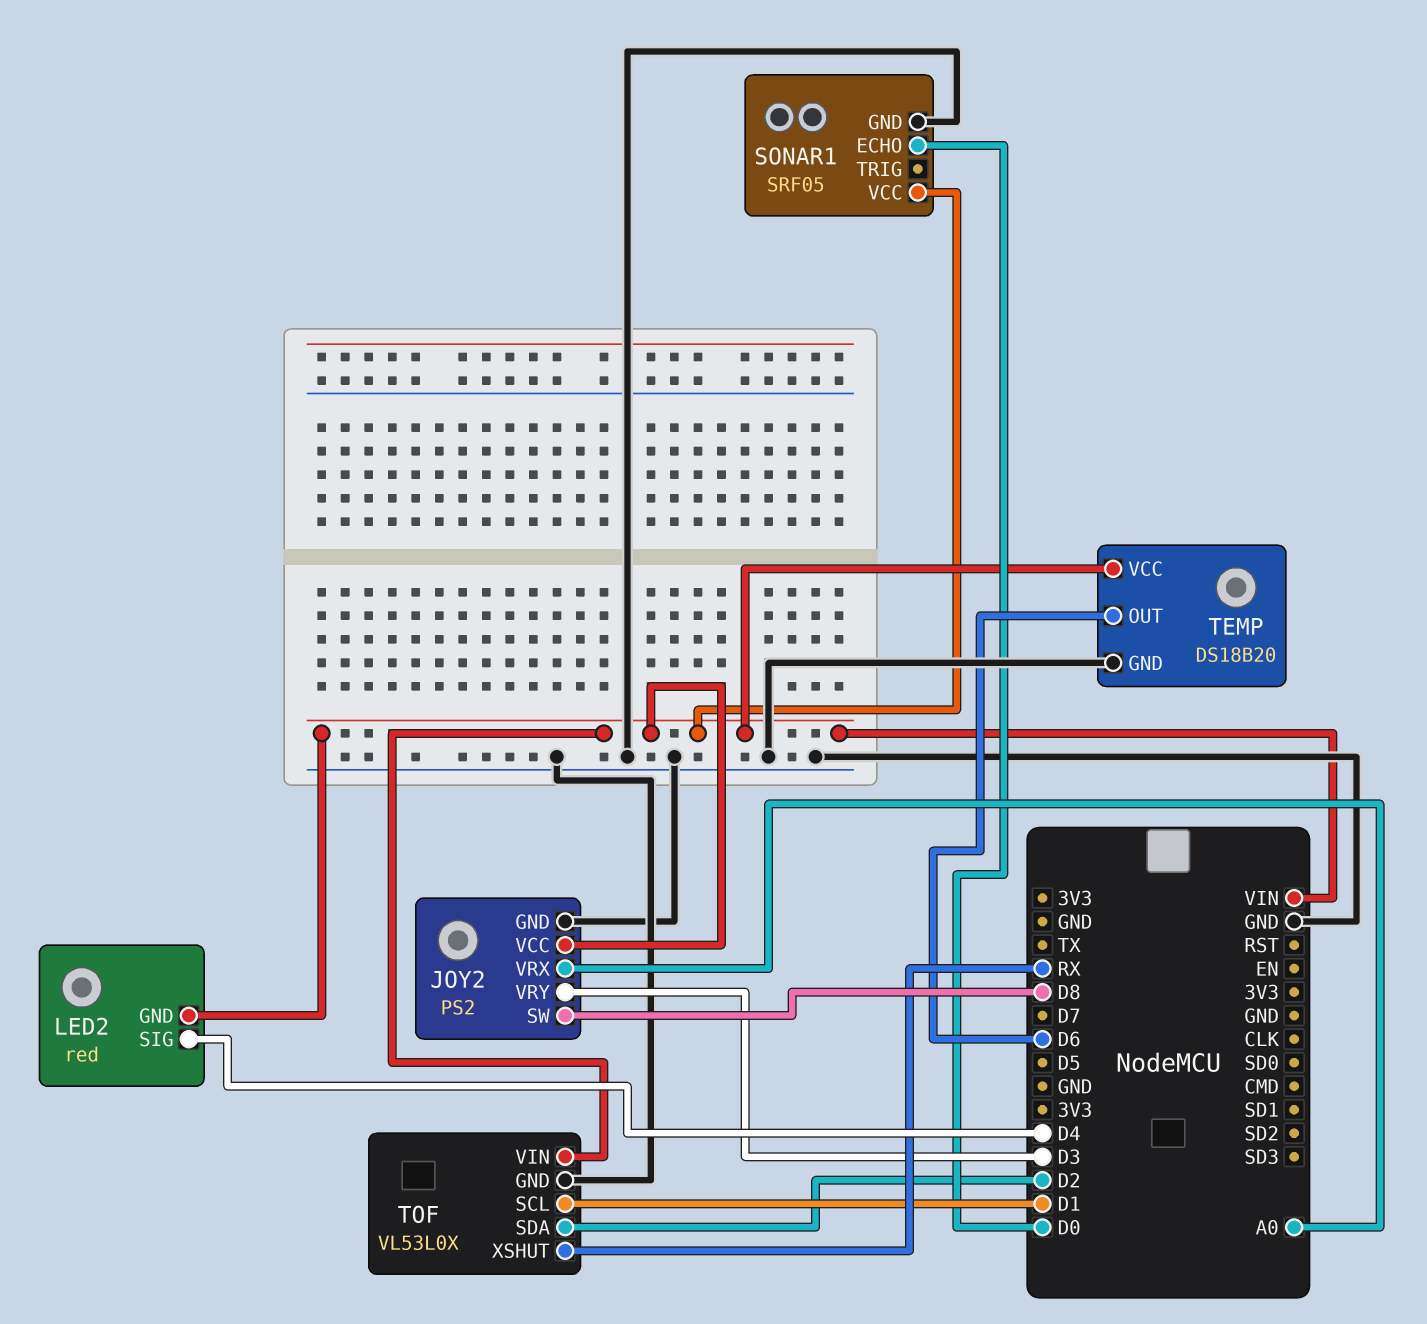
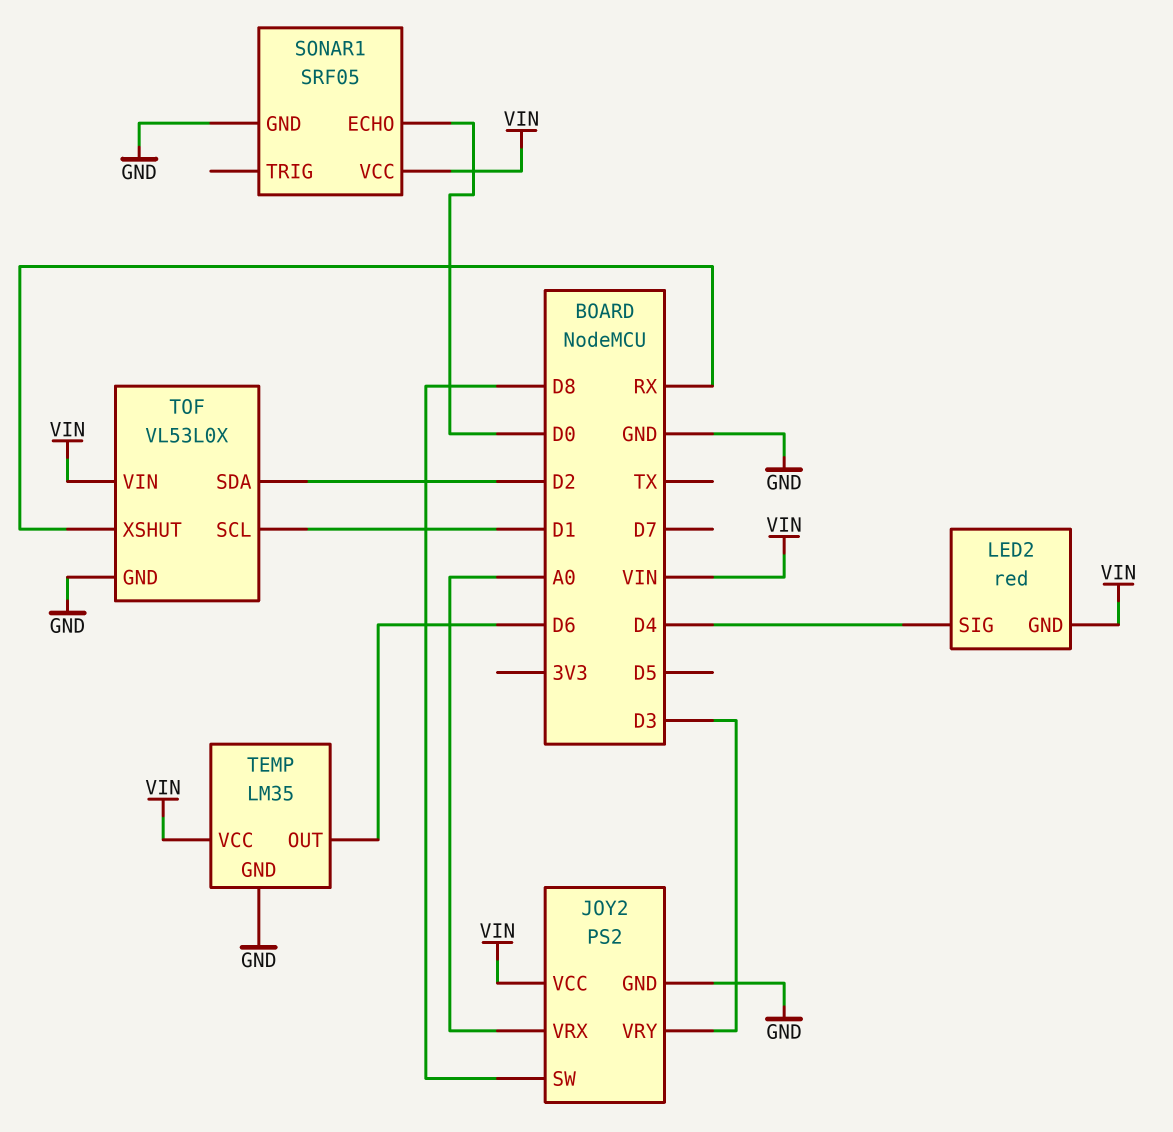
TEMP: DS18B20 -> LM35

